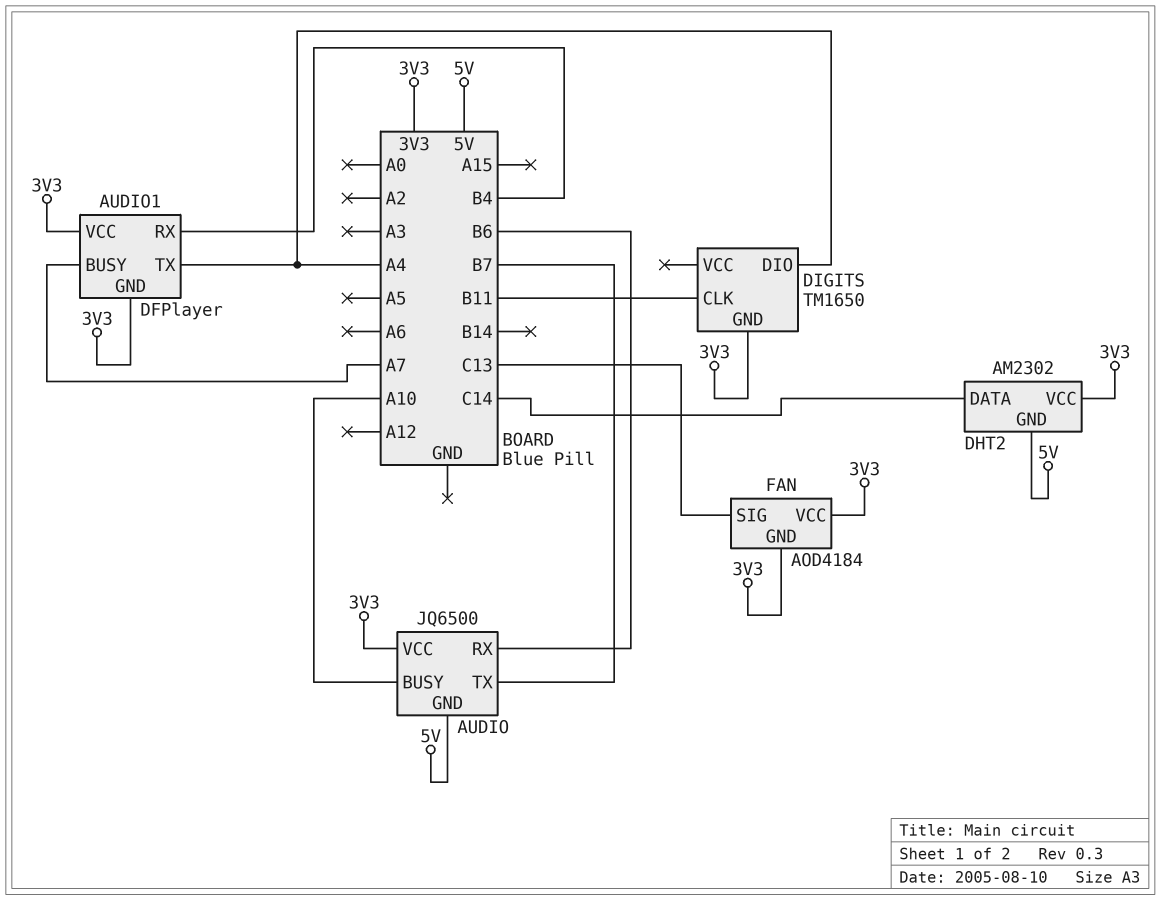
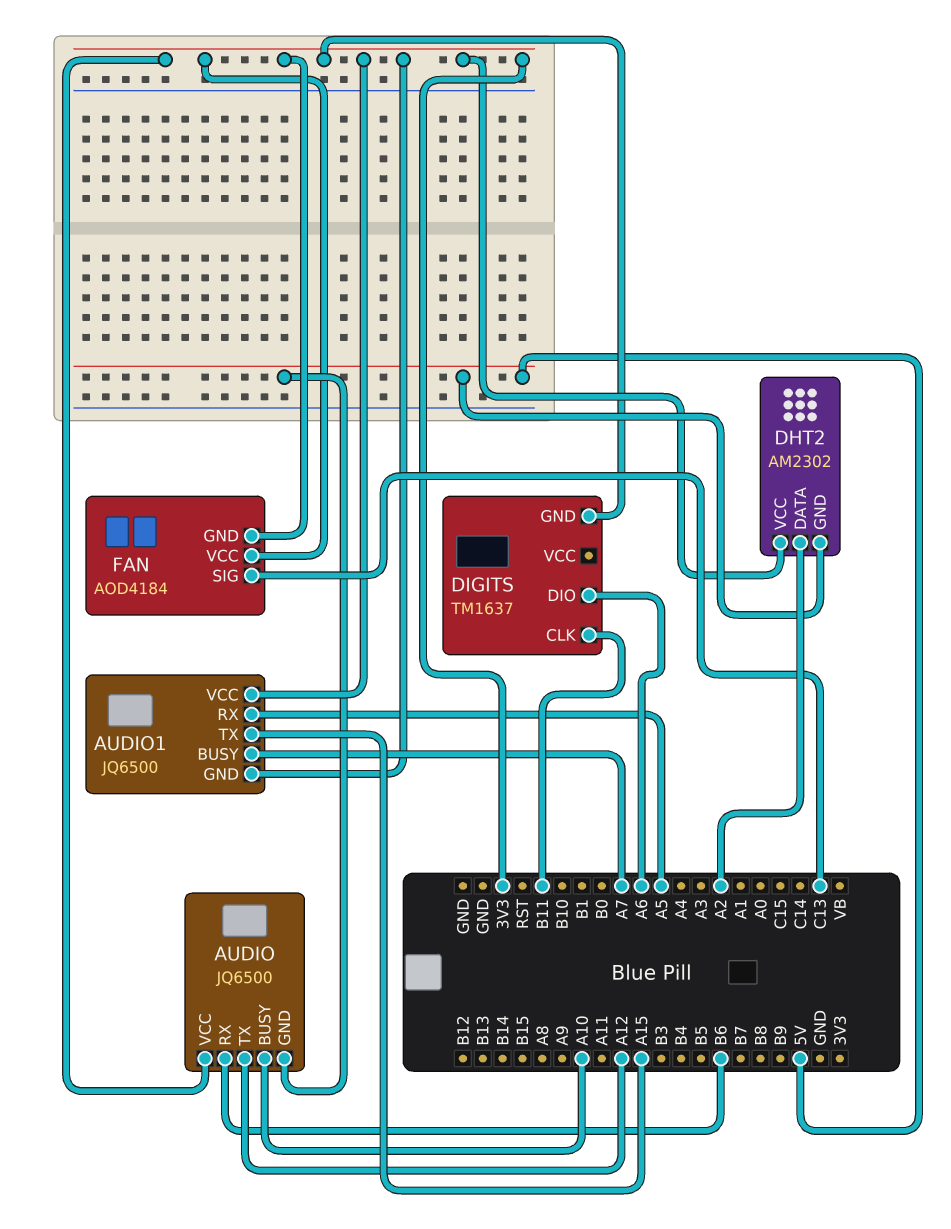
AUDIO pin TX: B7 -> A12
AUDIO1: DFPlayer -> JQ6500
AUDIO1 pin RX: B4 -> A5
AUDIO1 pin TX: A4 -> A15
DHT2 pin DATA: C14 -> A2
DIGITS: TM1650 -> TM1637
DIGITS pin DIO: A4 -> A6

